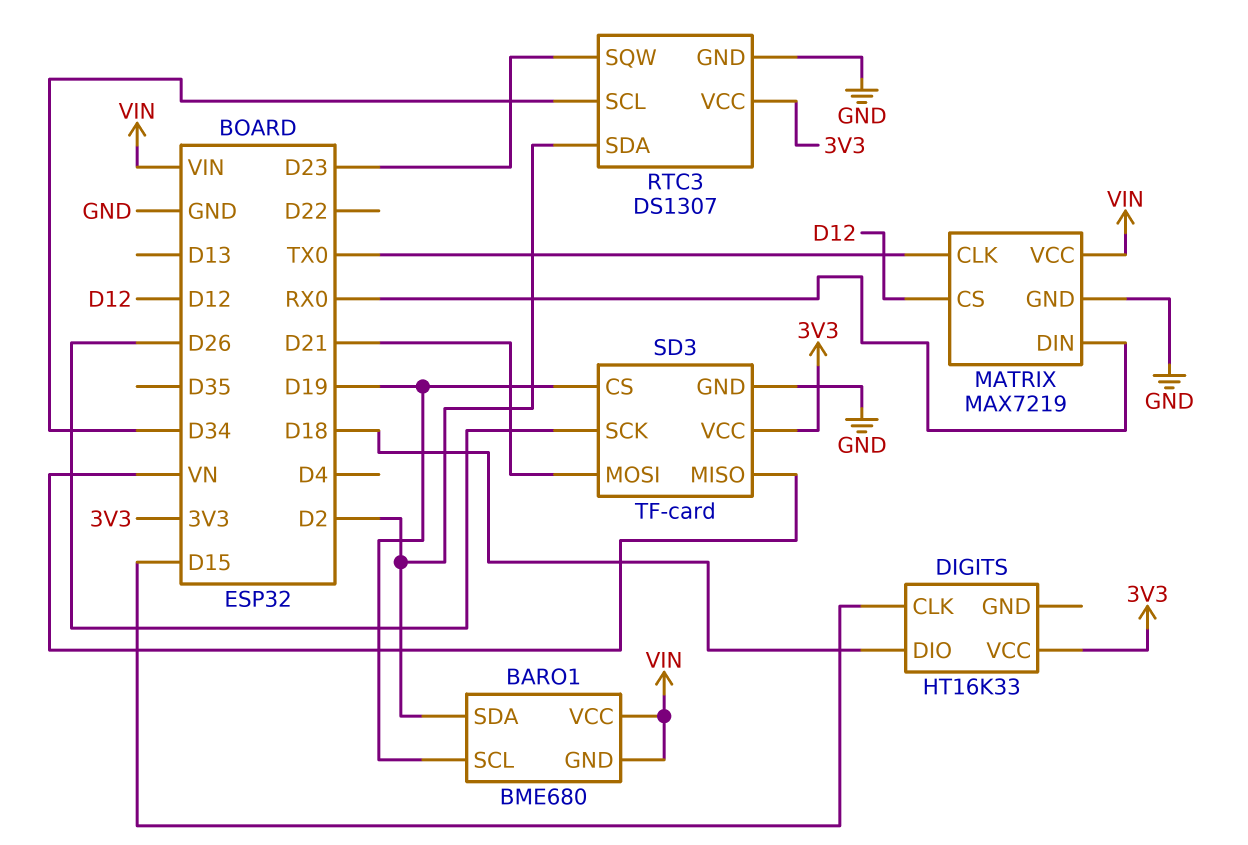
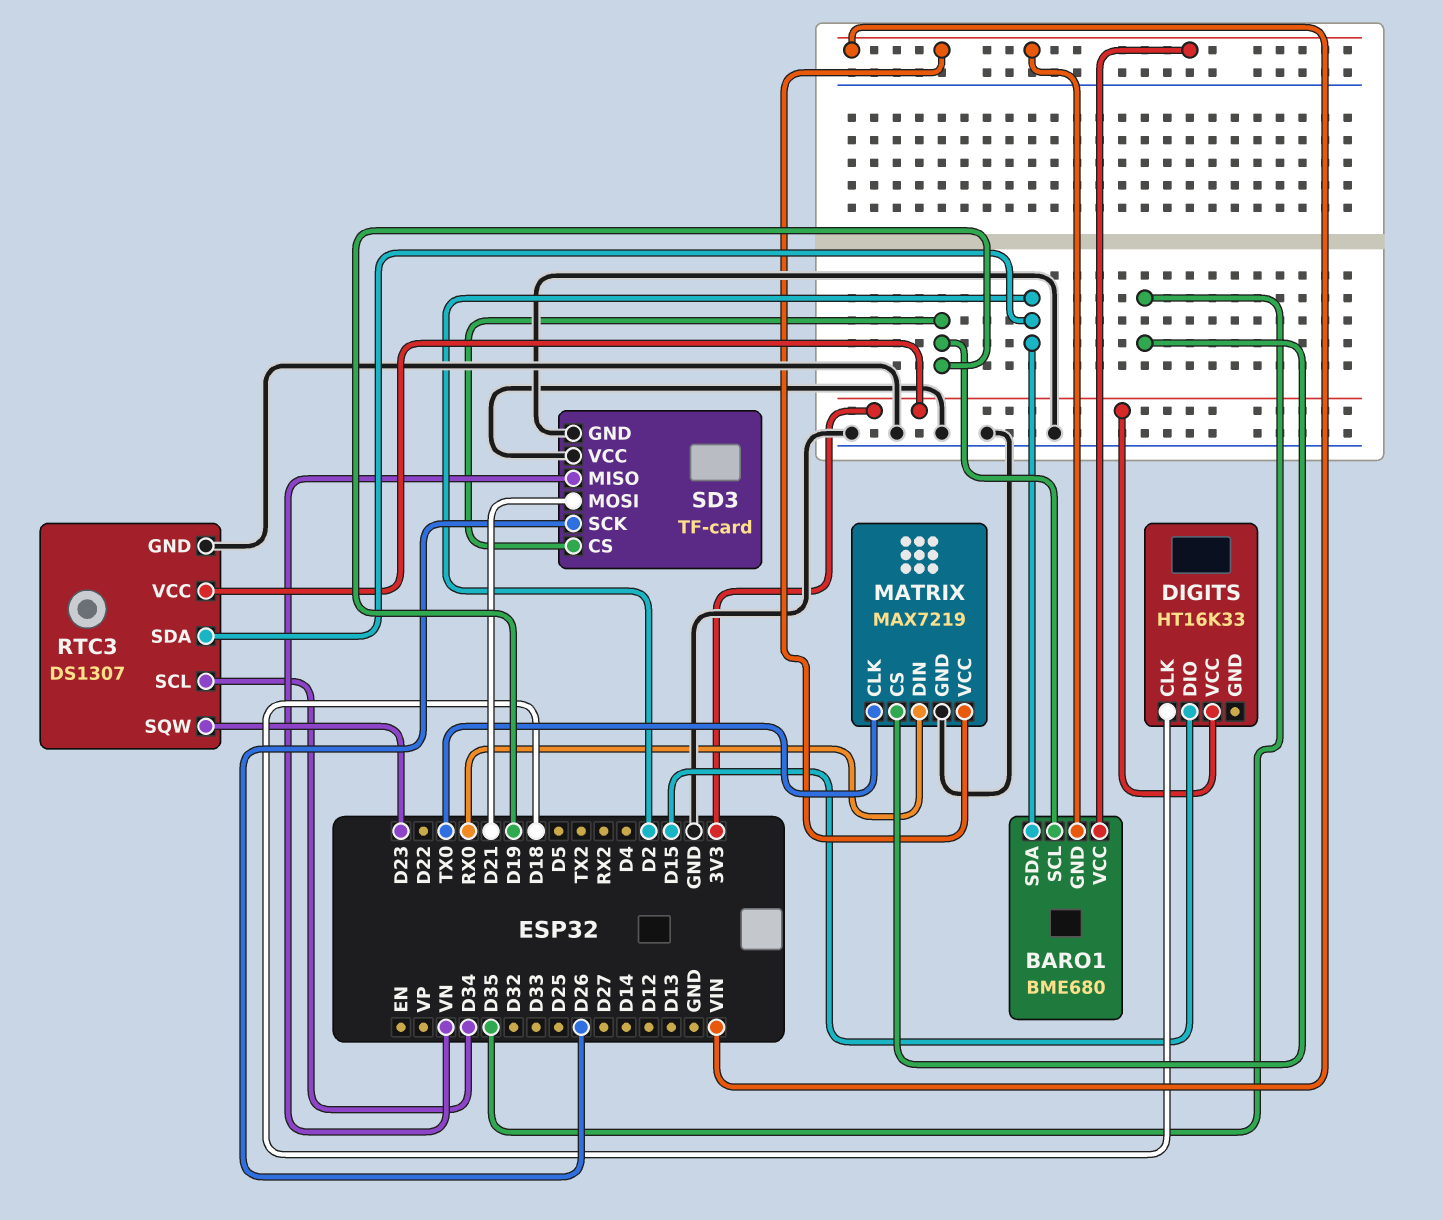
DIGITS pin CLK: D15 -> D18
DIGITS pin DIO: D18 -> D15
MATRIX pin CS: D12 -> D35
SD3 pin VCC: 3V3 -> GND

